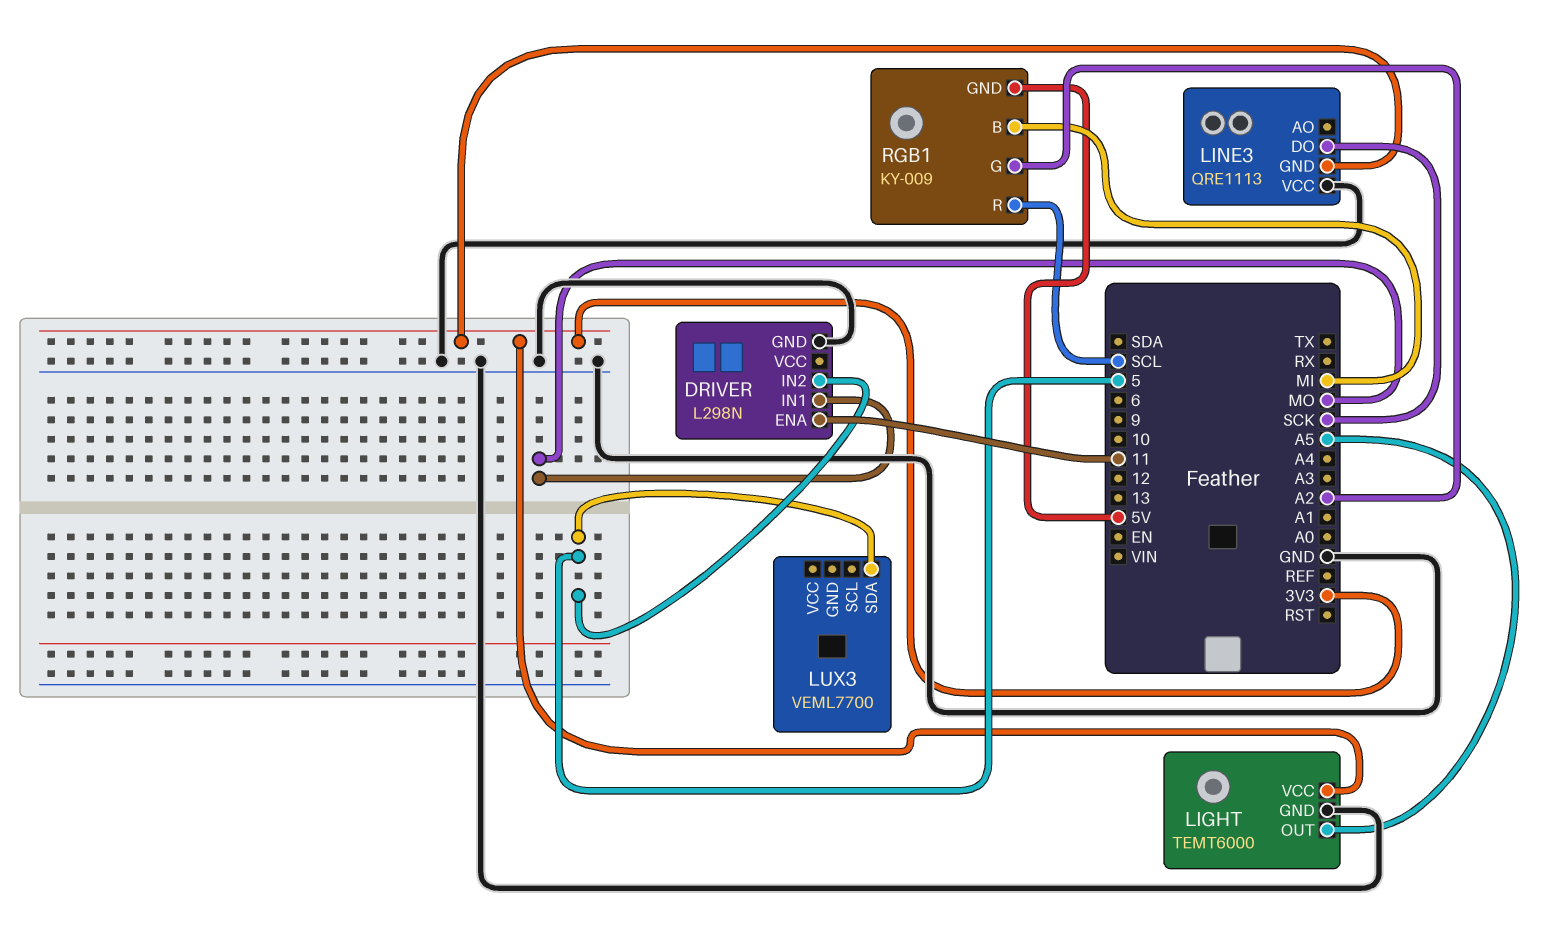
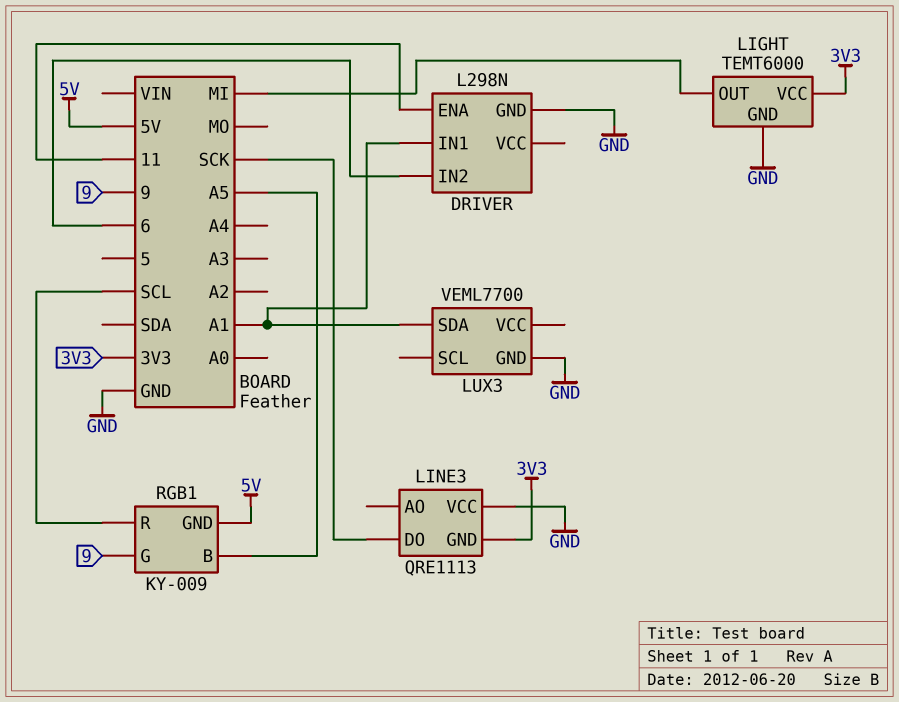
DRIVER pin IN1: MO -> A1
DRIVER pin IN2: 5 -> 6
LIGHT pin OUT: A5 -> MI
LUX3 pin GND: none -> GND
LUX3 pin SDA: 5 -> A1
RGB1 pin B: MI -> A5
RGB1 pin G: A2 -> 9

